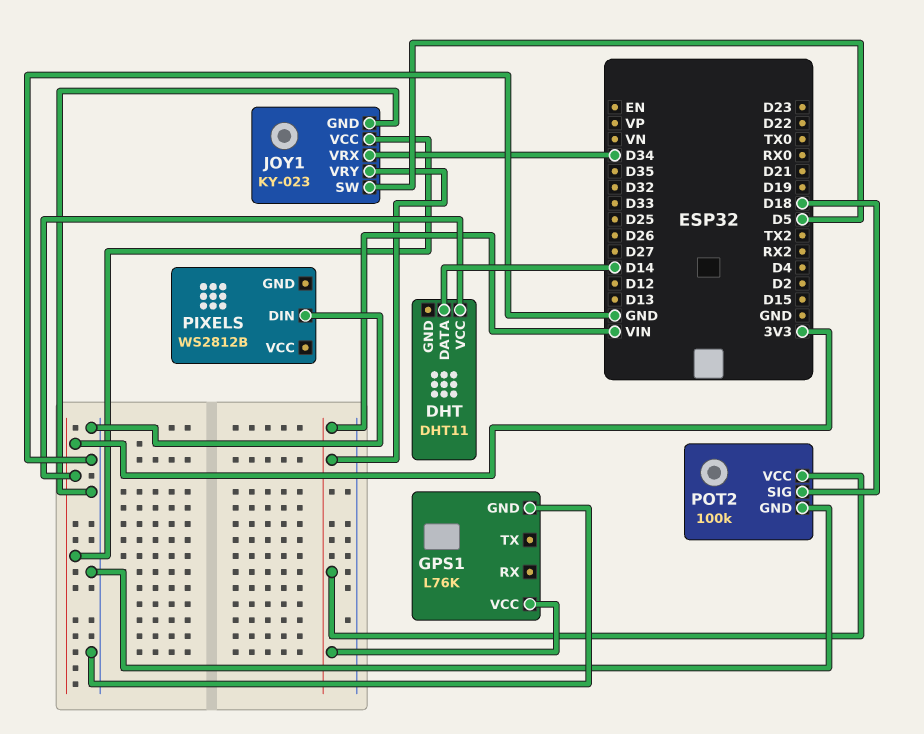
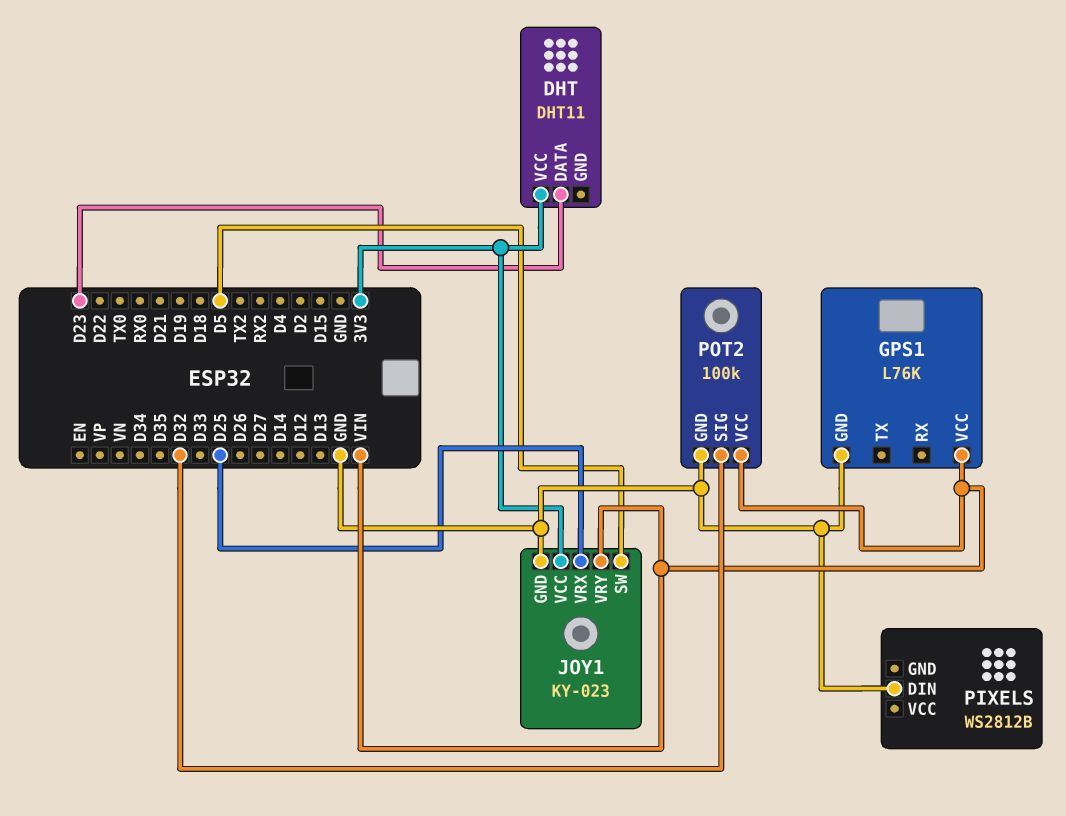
DHT pin DATA: D14 -> D23
JOY1 pin VRX: D34 -> D25
POT2 pin SIG: D18 -> D32

